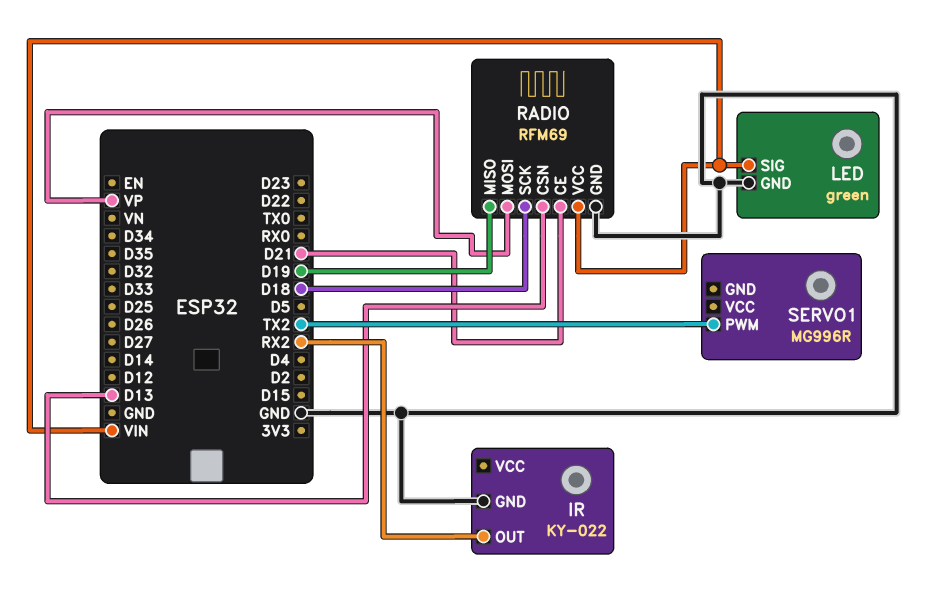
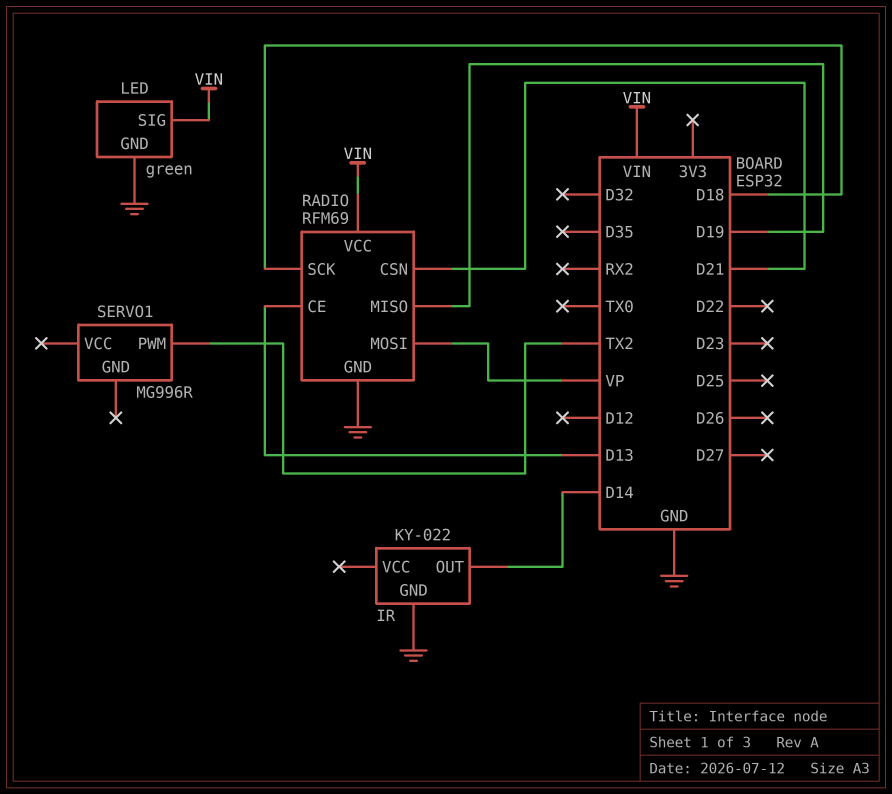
IR pin OUT: RX2 -> D14
RADIO pin CE: D21 -> D13
RADIO pin CSN: D13 -> D21

